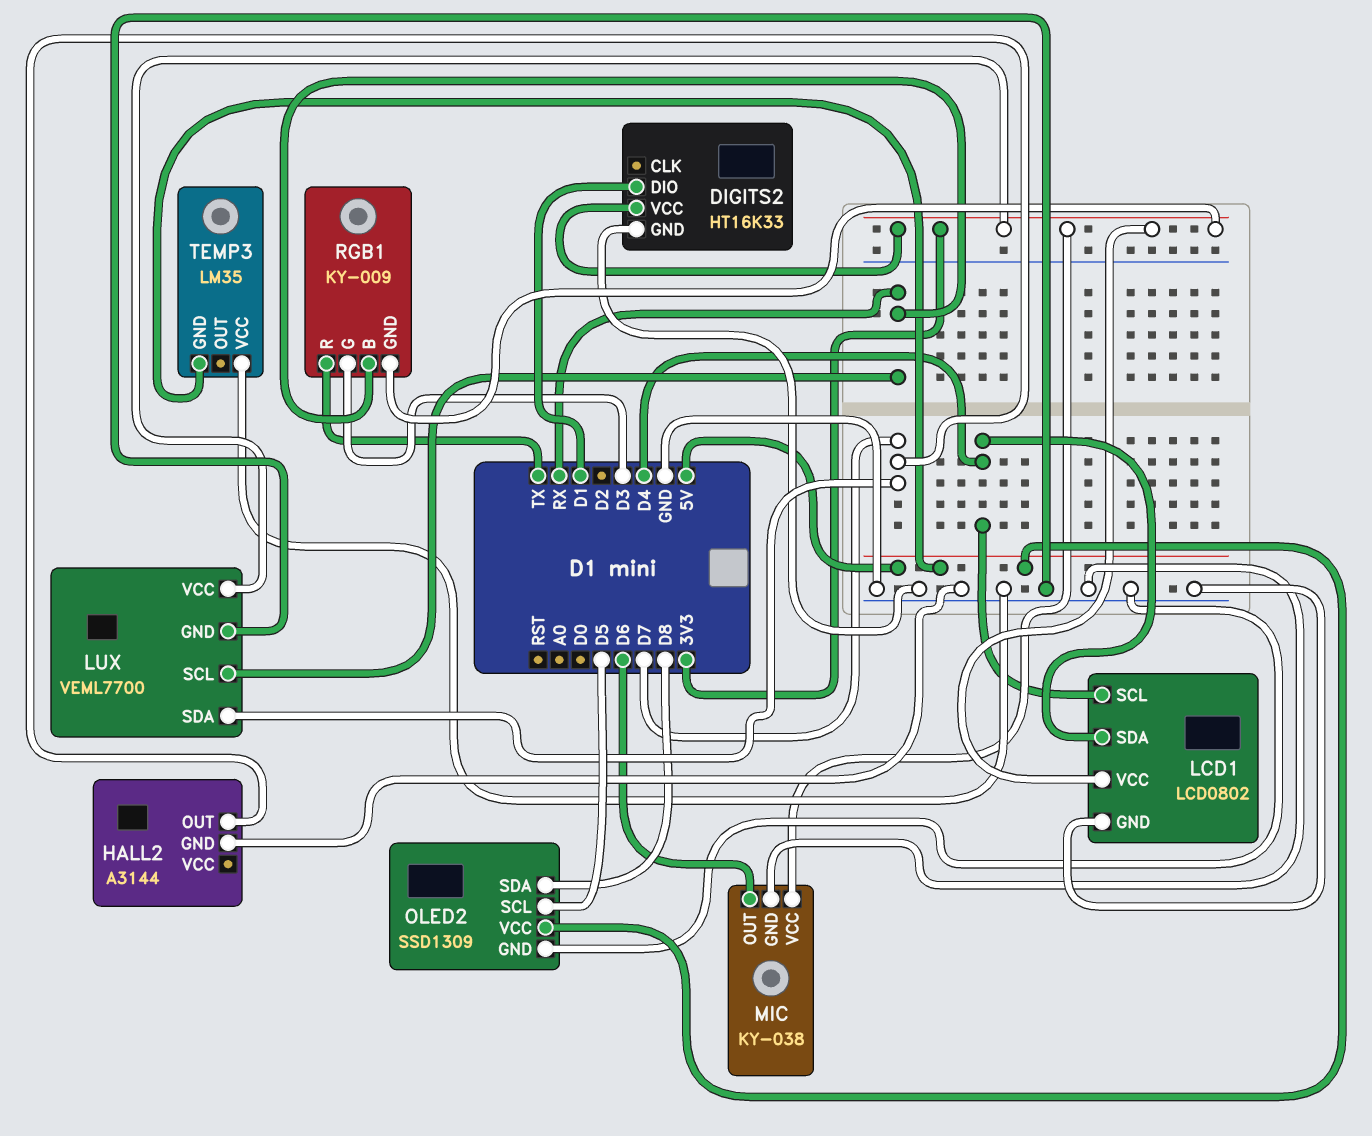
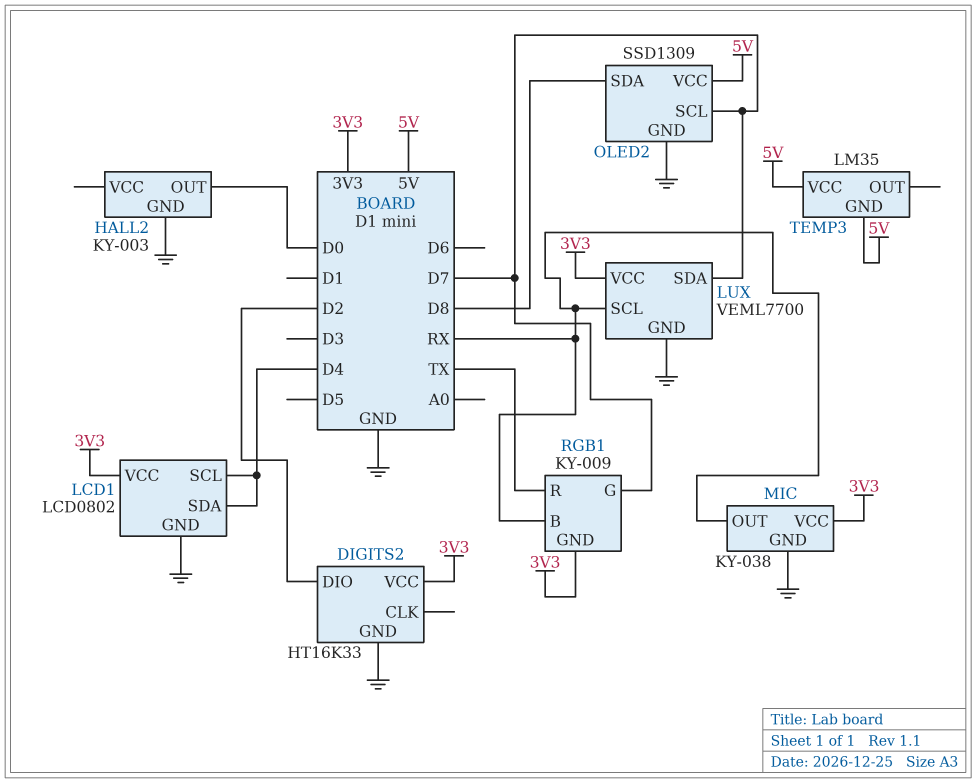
DIGITS2 pin DIO: D1 -> D2
HALL2: A3144 -> KY-003
HALL2 pin OUT: D7 -> D0
MIC pin OUT: D6 -> RX
OLED2 pin SCL: D5 -> D7
RGB1 pin G: D3 -> D7
TEMP3 pin VCC: GND -> 5V

